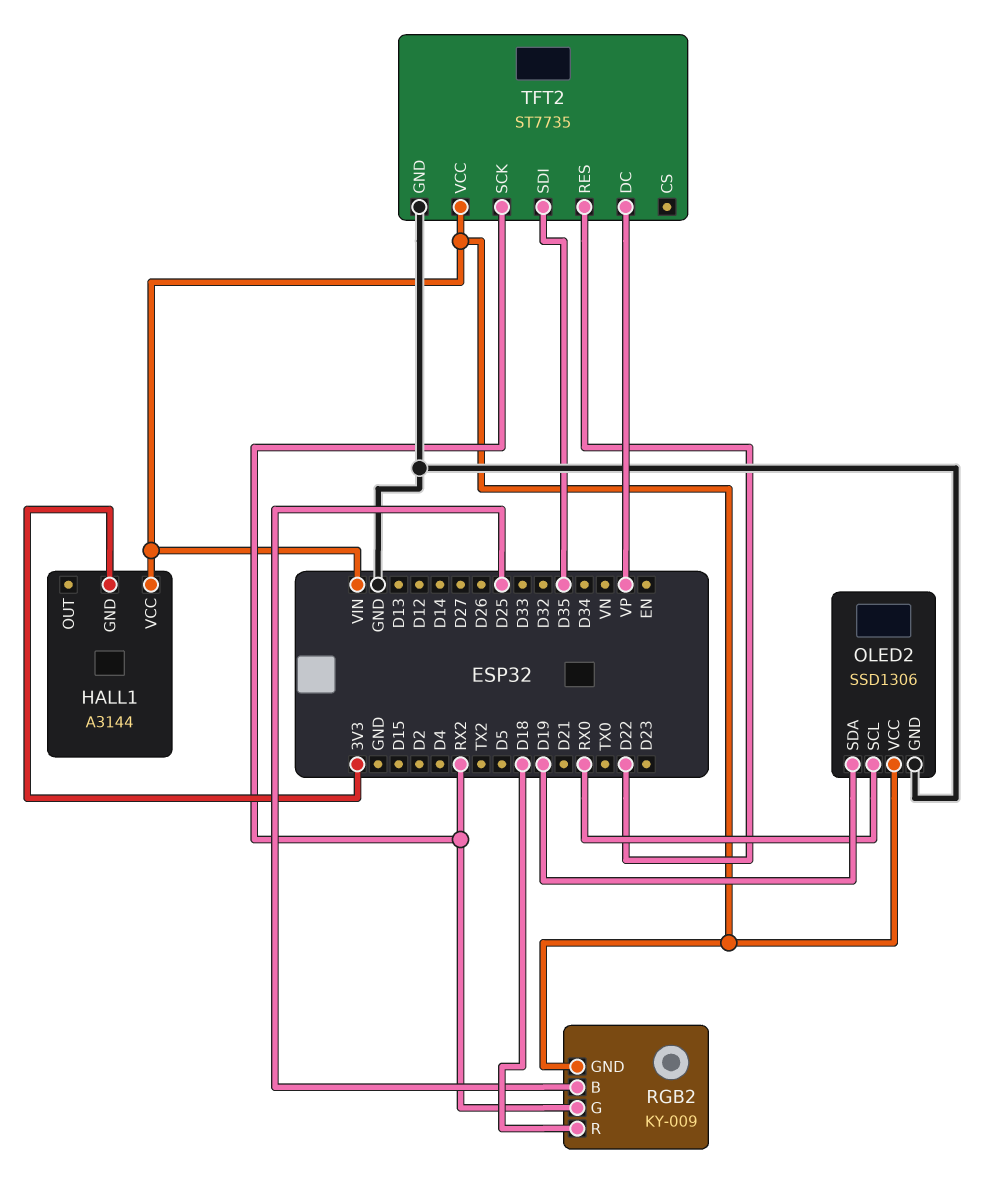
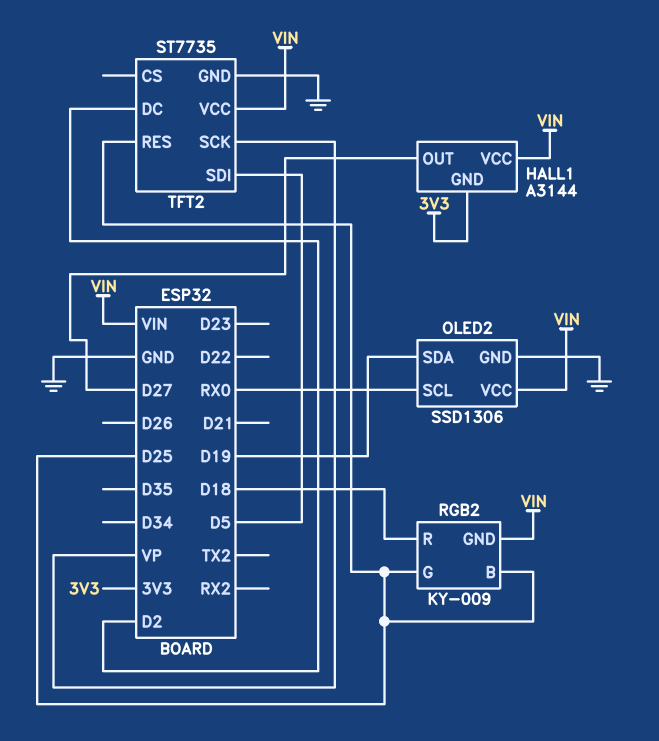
HALL1 pin OUT: none -> D27
RGB2 pin G: RX2 -> D25
TFT2 pin DC: VP -> D2
TFT2 pin RES: D22 -> D25
TFT2 pin SCK: RX2 -> VP
TFT2 pin SDI: D35 -> D5

